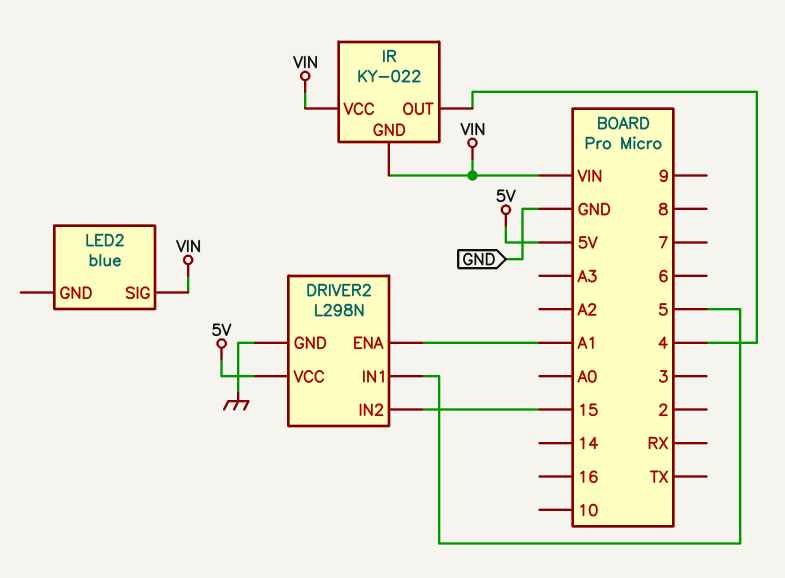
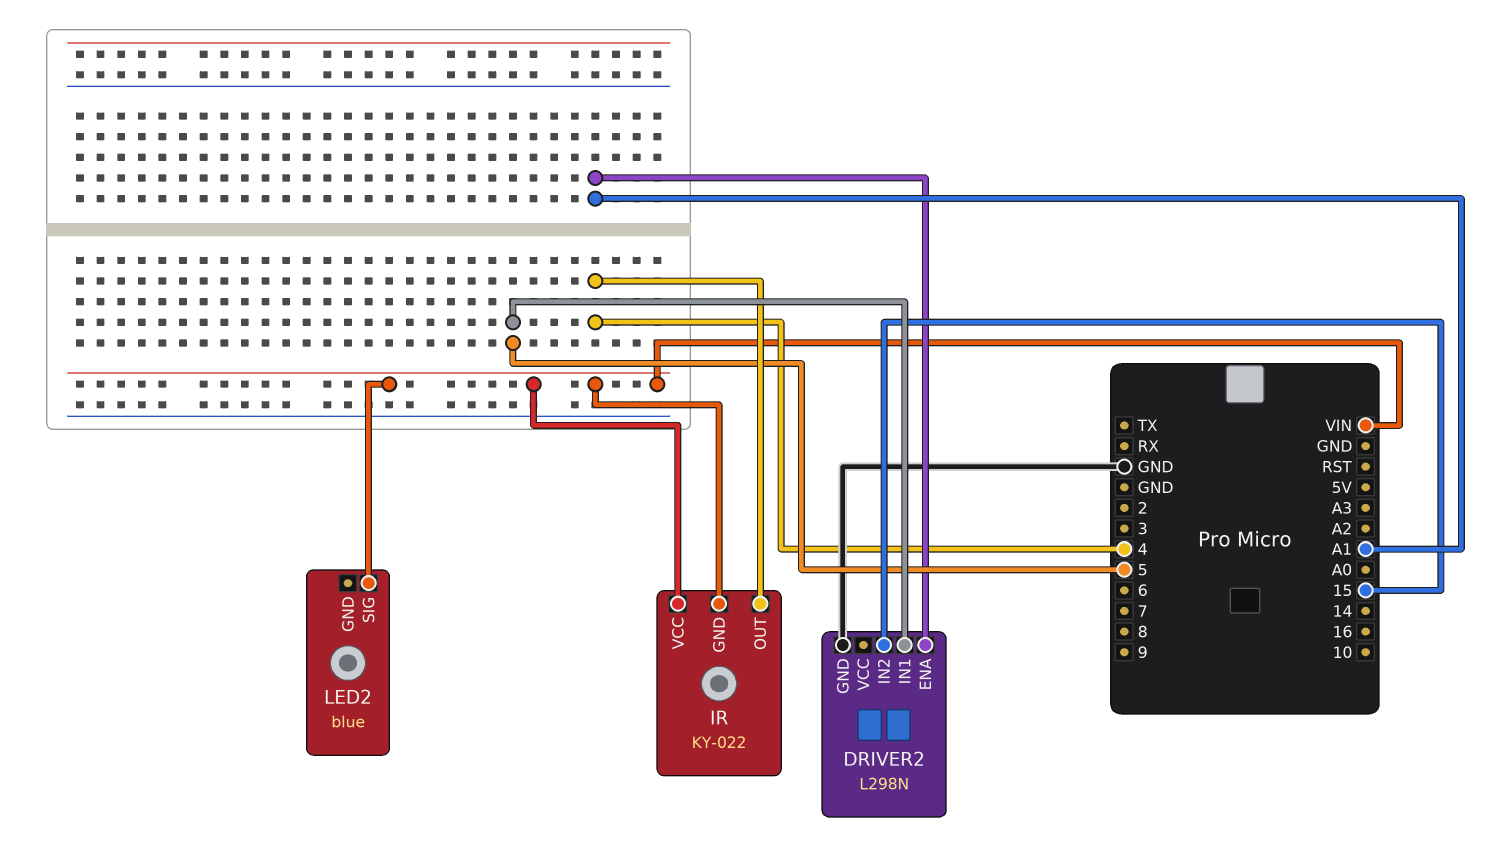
DRIVER2 pin VCC: 5V -> none

